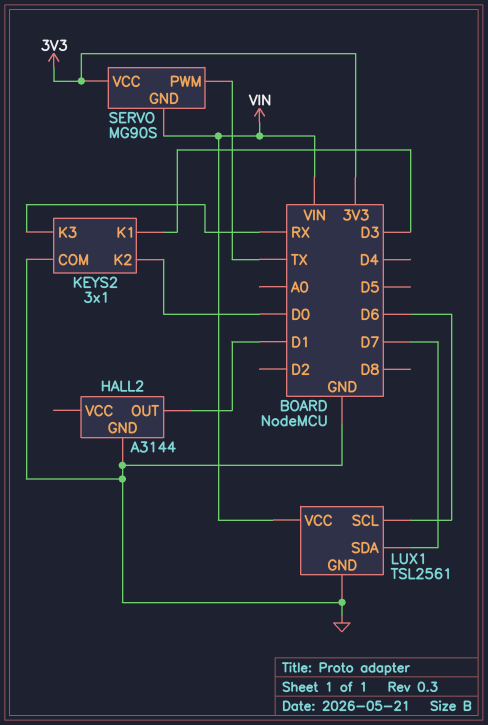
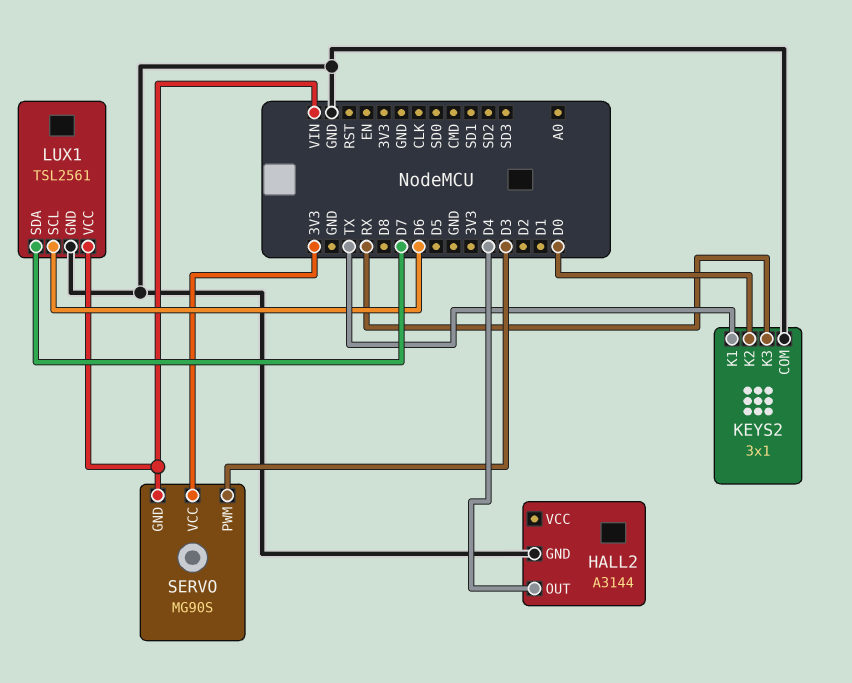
HALL2 pin OUT: D1 -> D4
KEYS2 pin K1: D3 -> TX
SERVO pin PWM: TX -> D3

